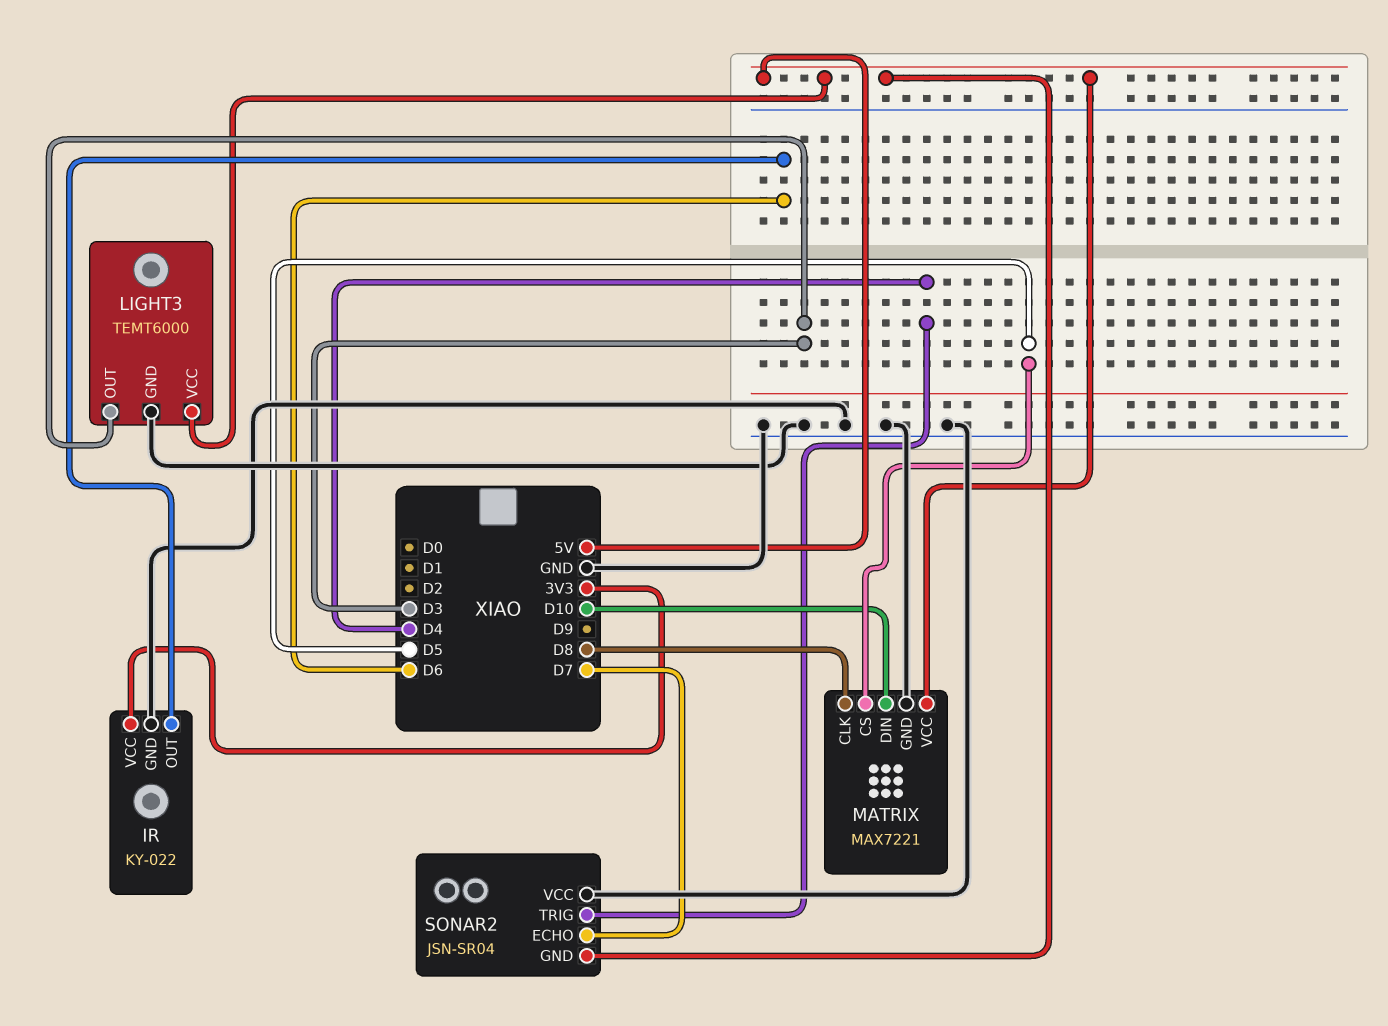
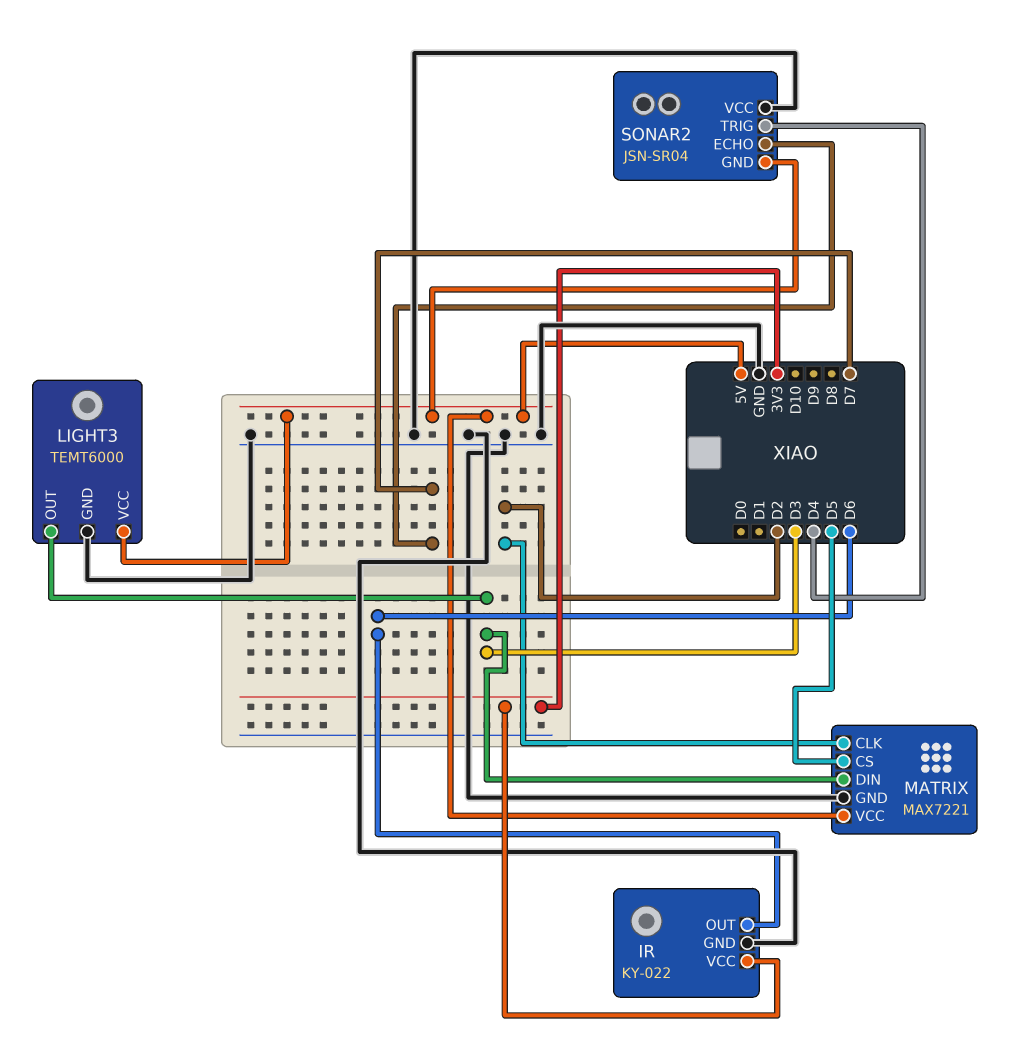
MATRIX pin CLK: D8 -> D2
MATRIX pin DIN: D10 -> D3

